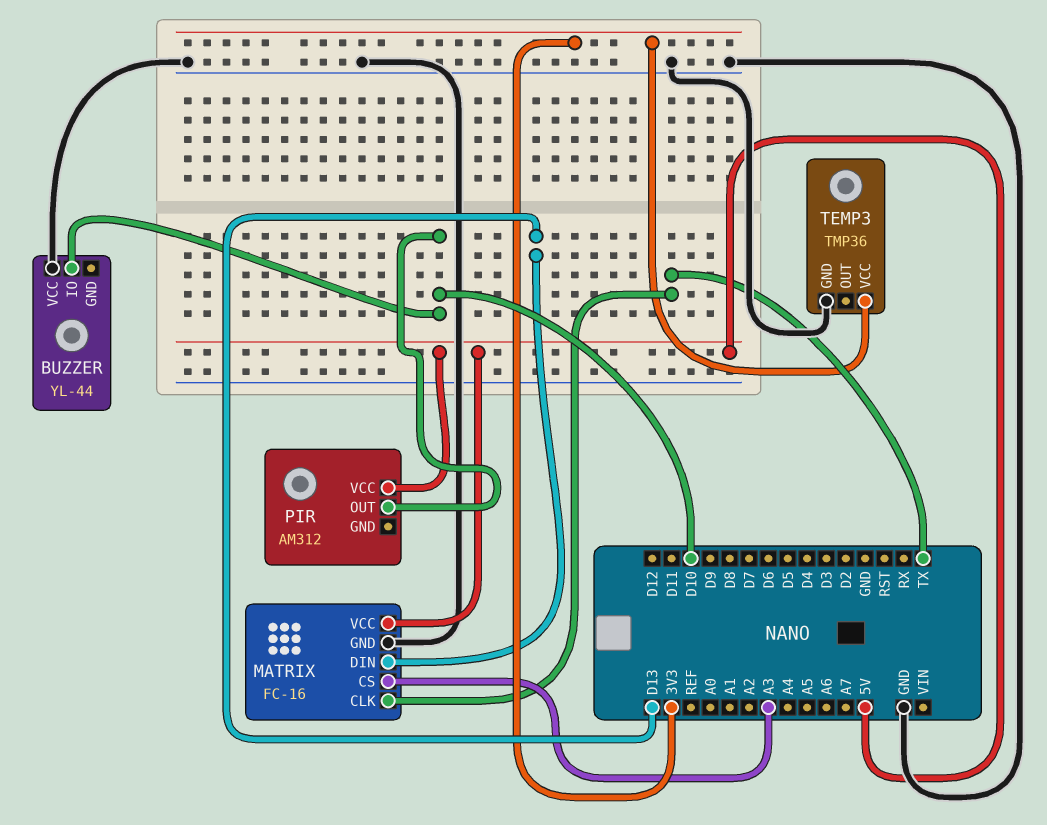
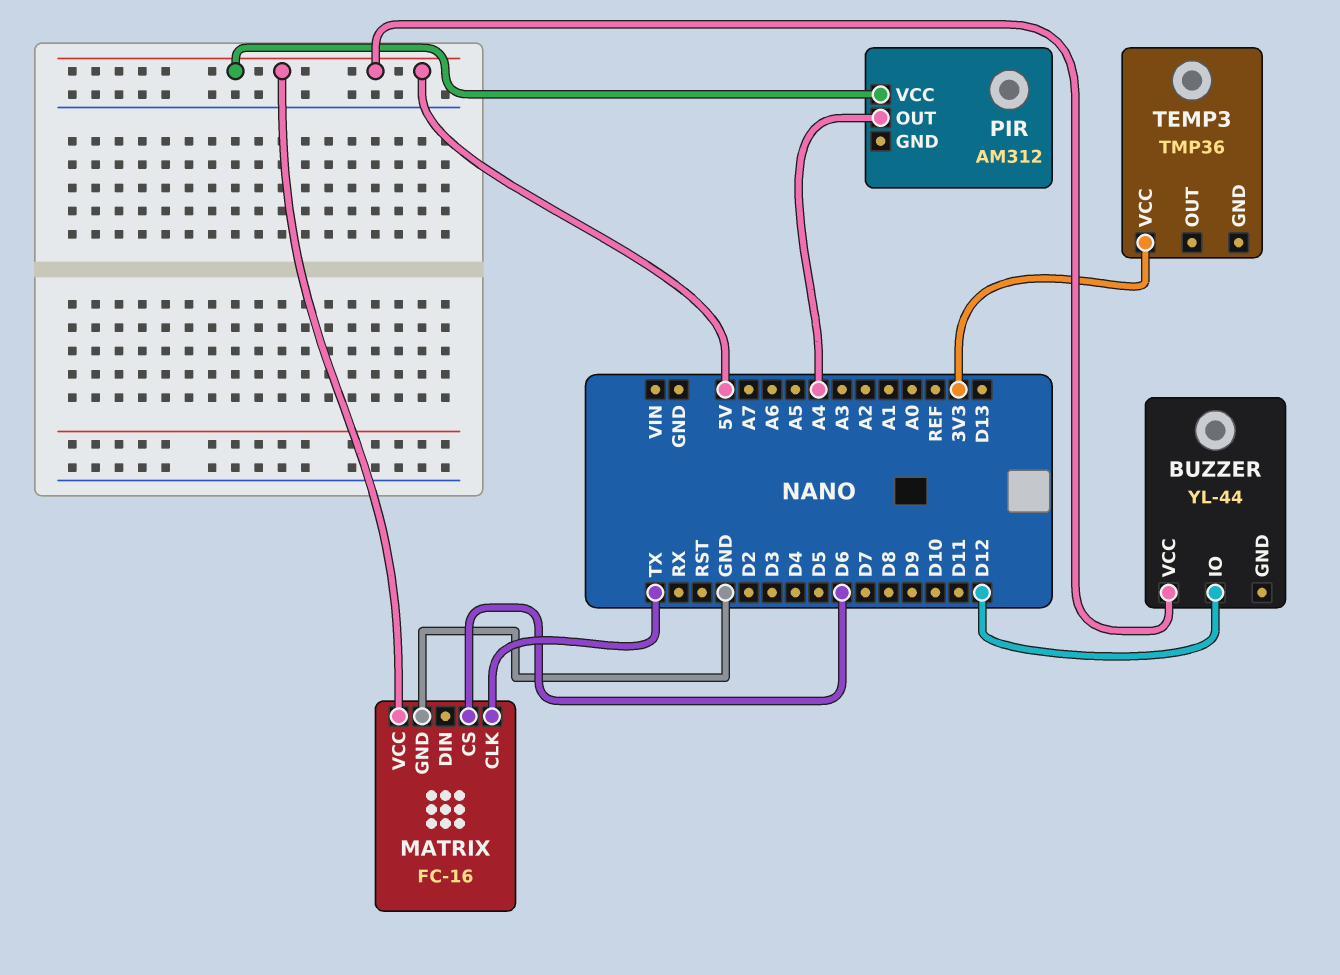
BUZZER pin IO: D10 -> D12
BUZZER pin VCC: GND -> 5V
MATRIX pin CS: A3 -> D6
MATRIX pin DIN: D13 -> none
PIR pin OUT: D10 -> A4
TEMP3 pin GND: GND -> none

